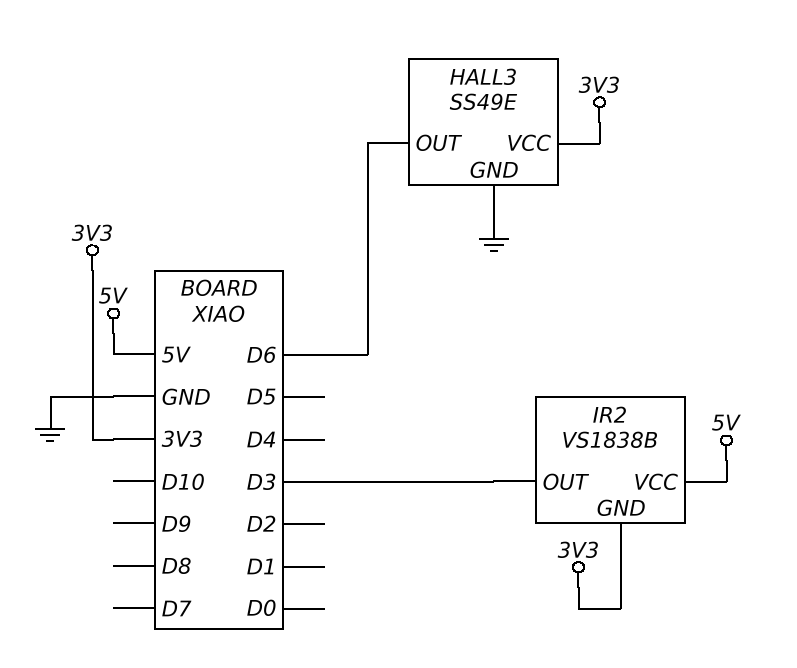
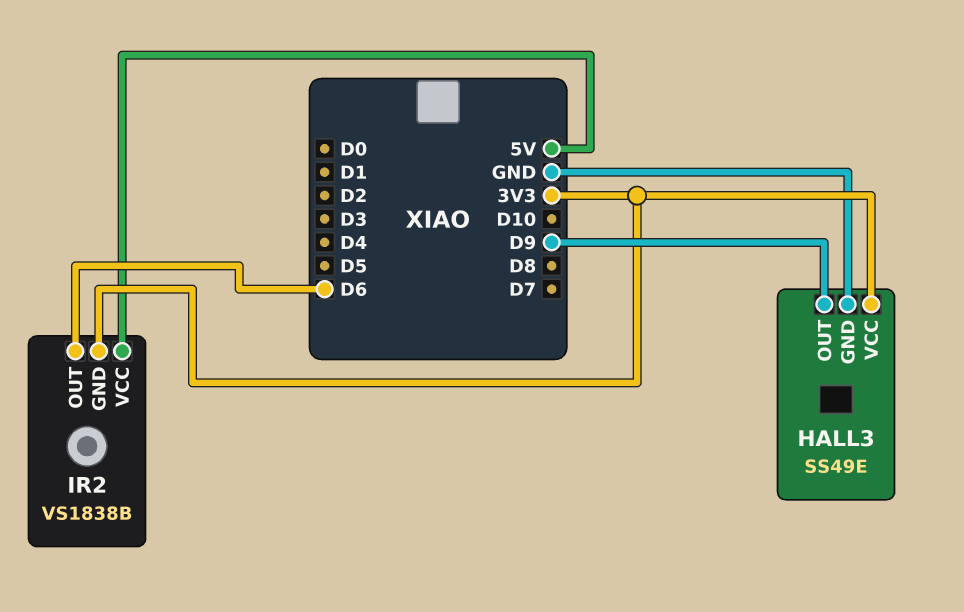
HALL3 pin OUT: D6 -> D9
IR2 pin OUT: D3 -> D6

